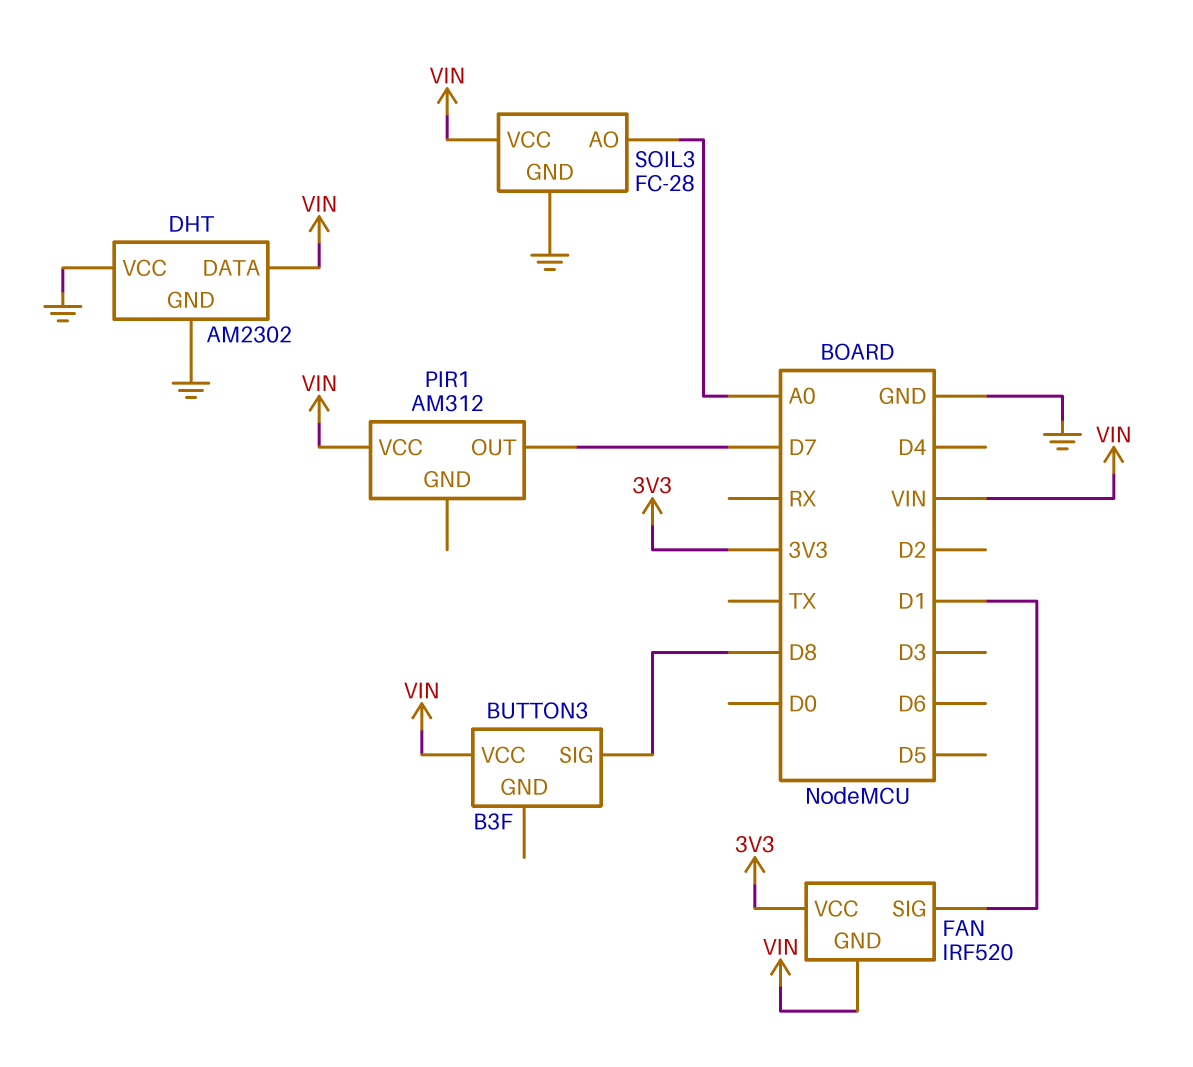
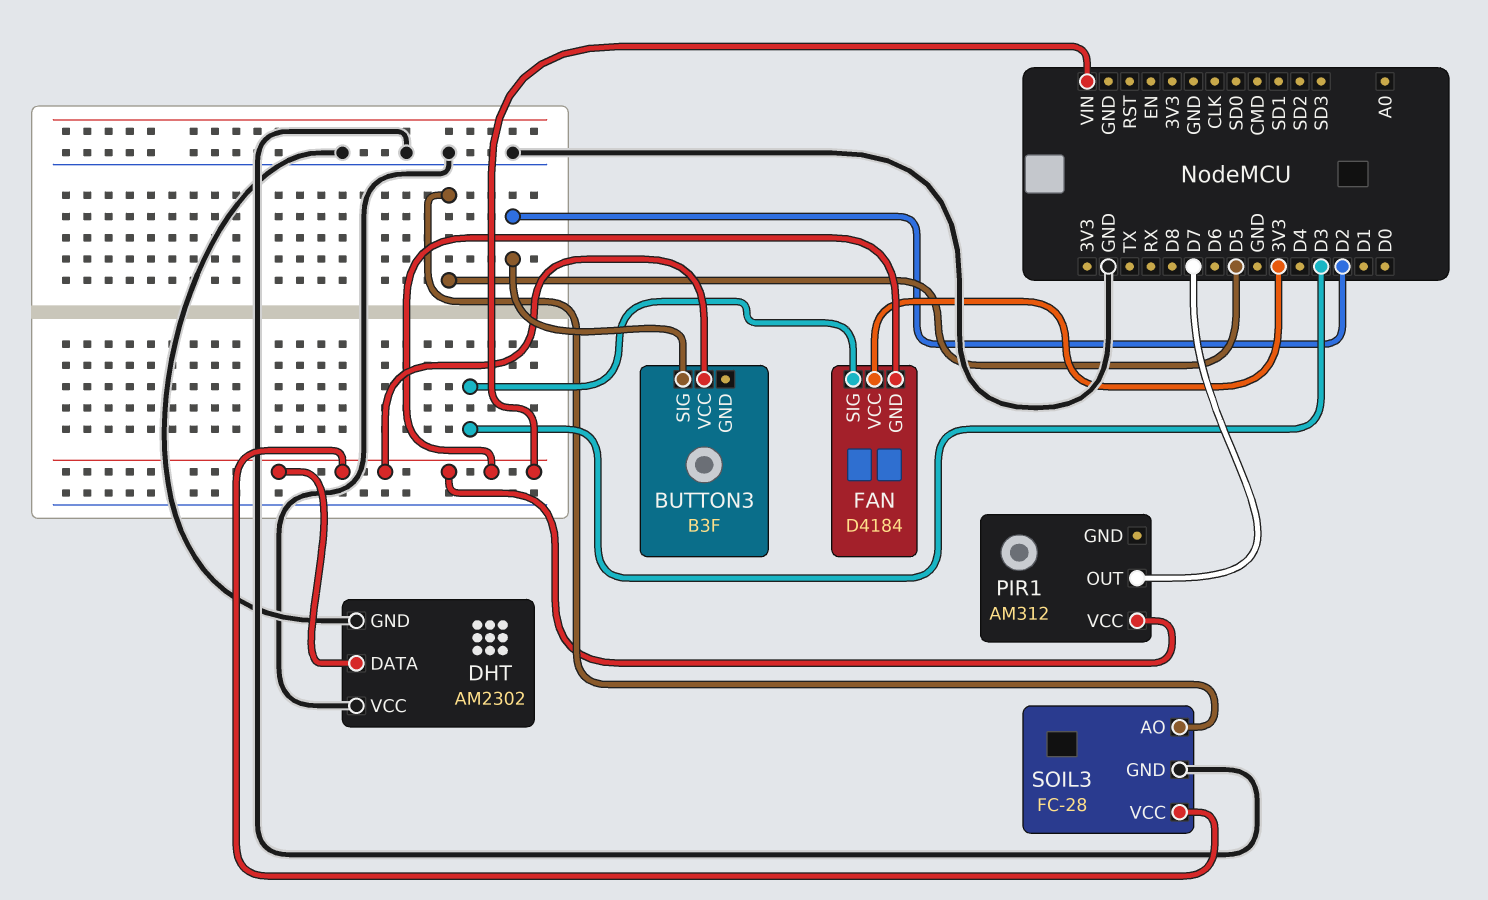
BUTTON3 pin SIG: D8 -> D2
FAN: IRF520 -> D4184
FAN pin SIG: D1 -> D3
SOIL3 pin AO: A0 -> D5

